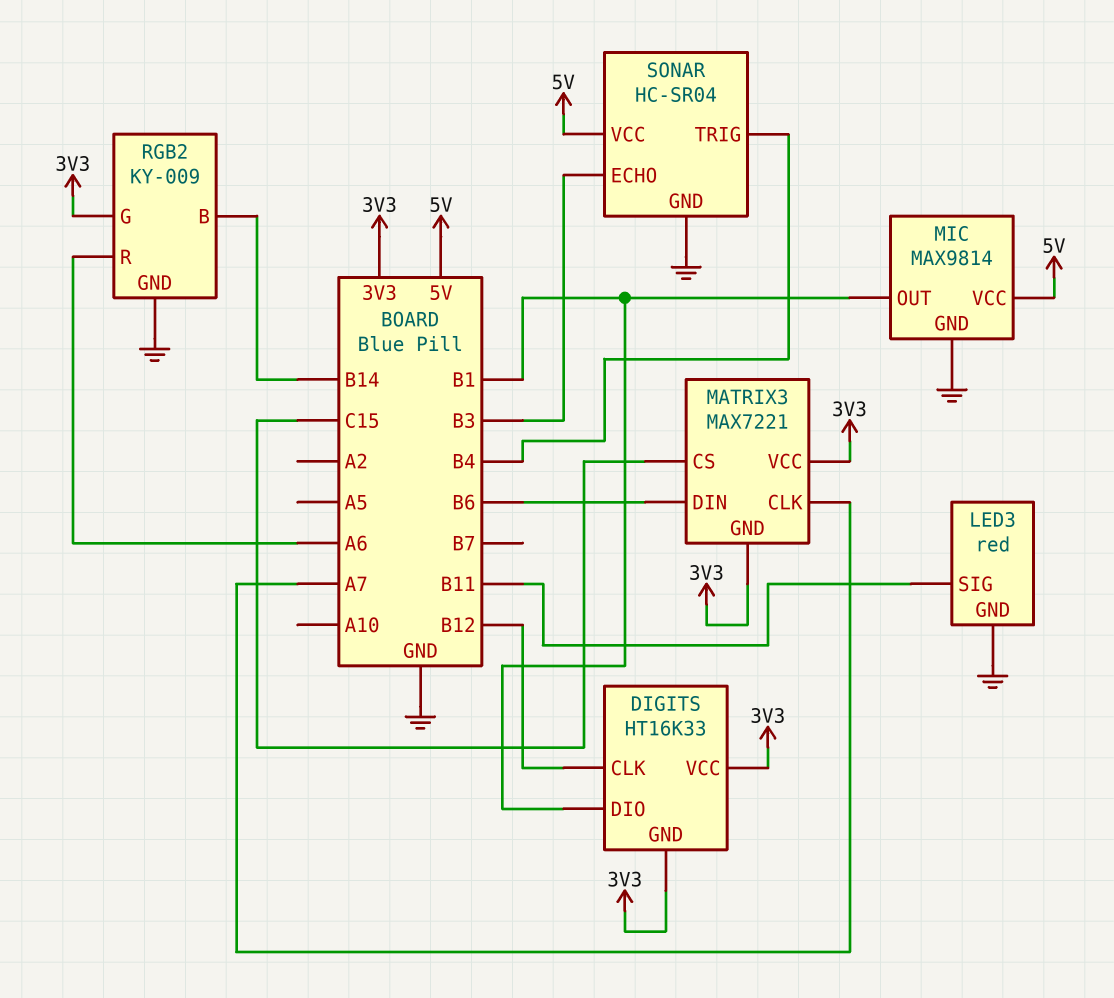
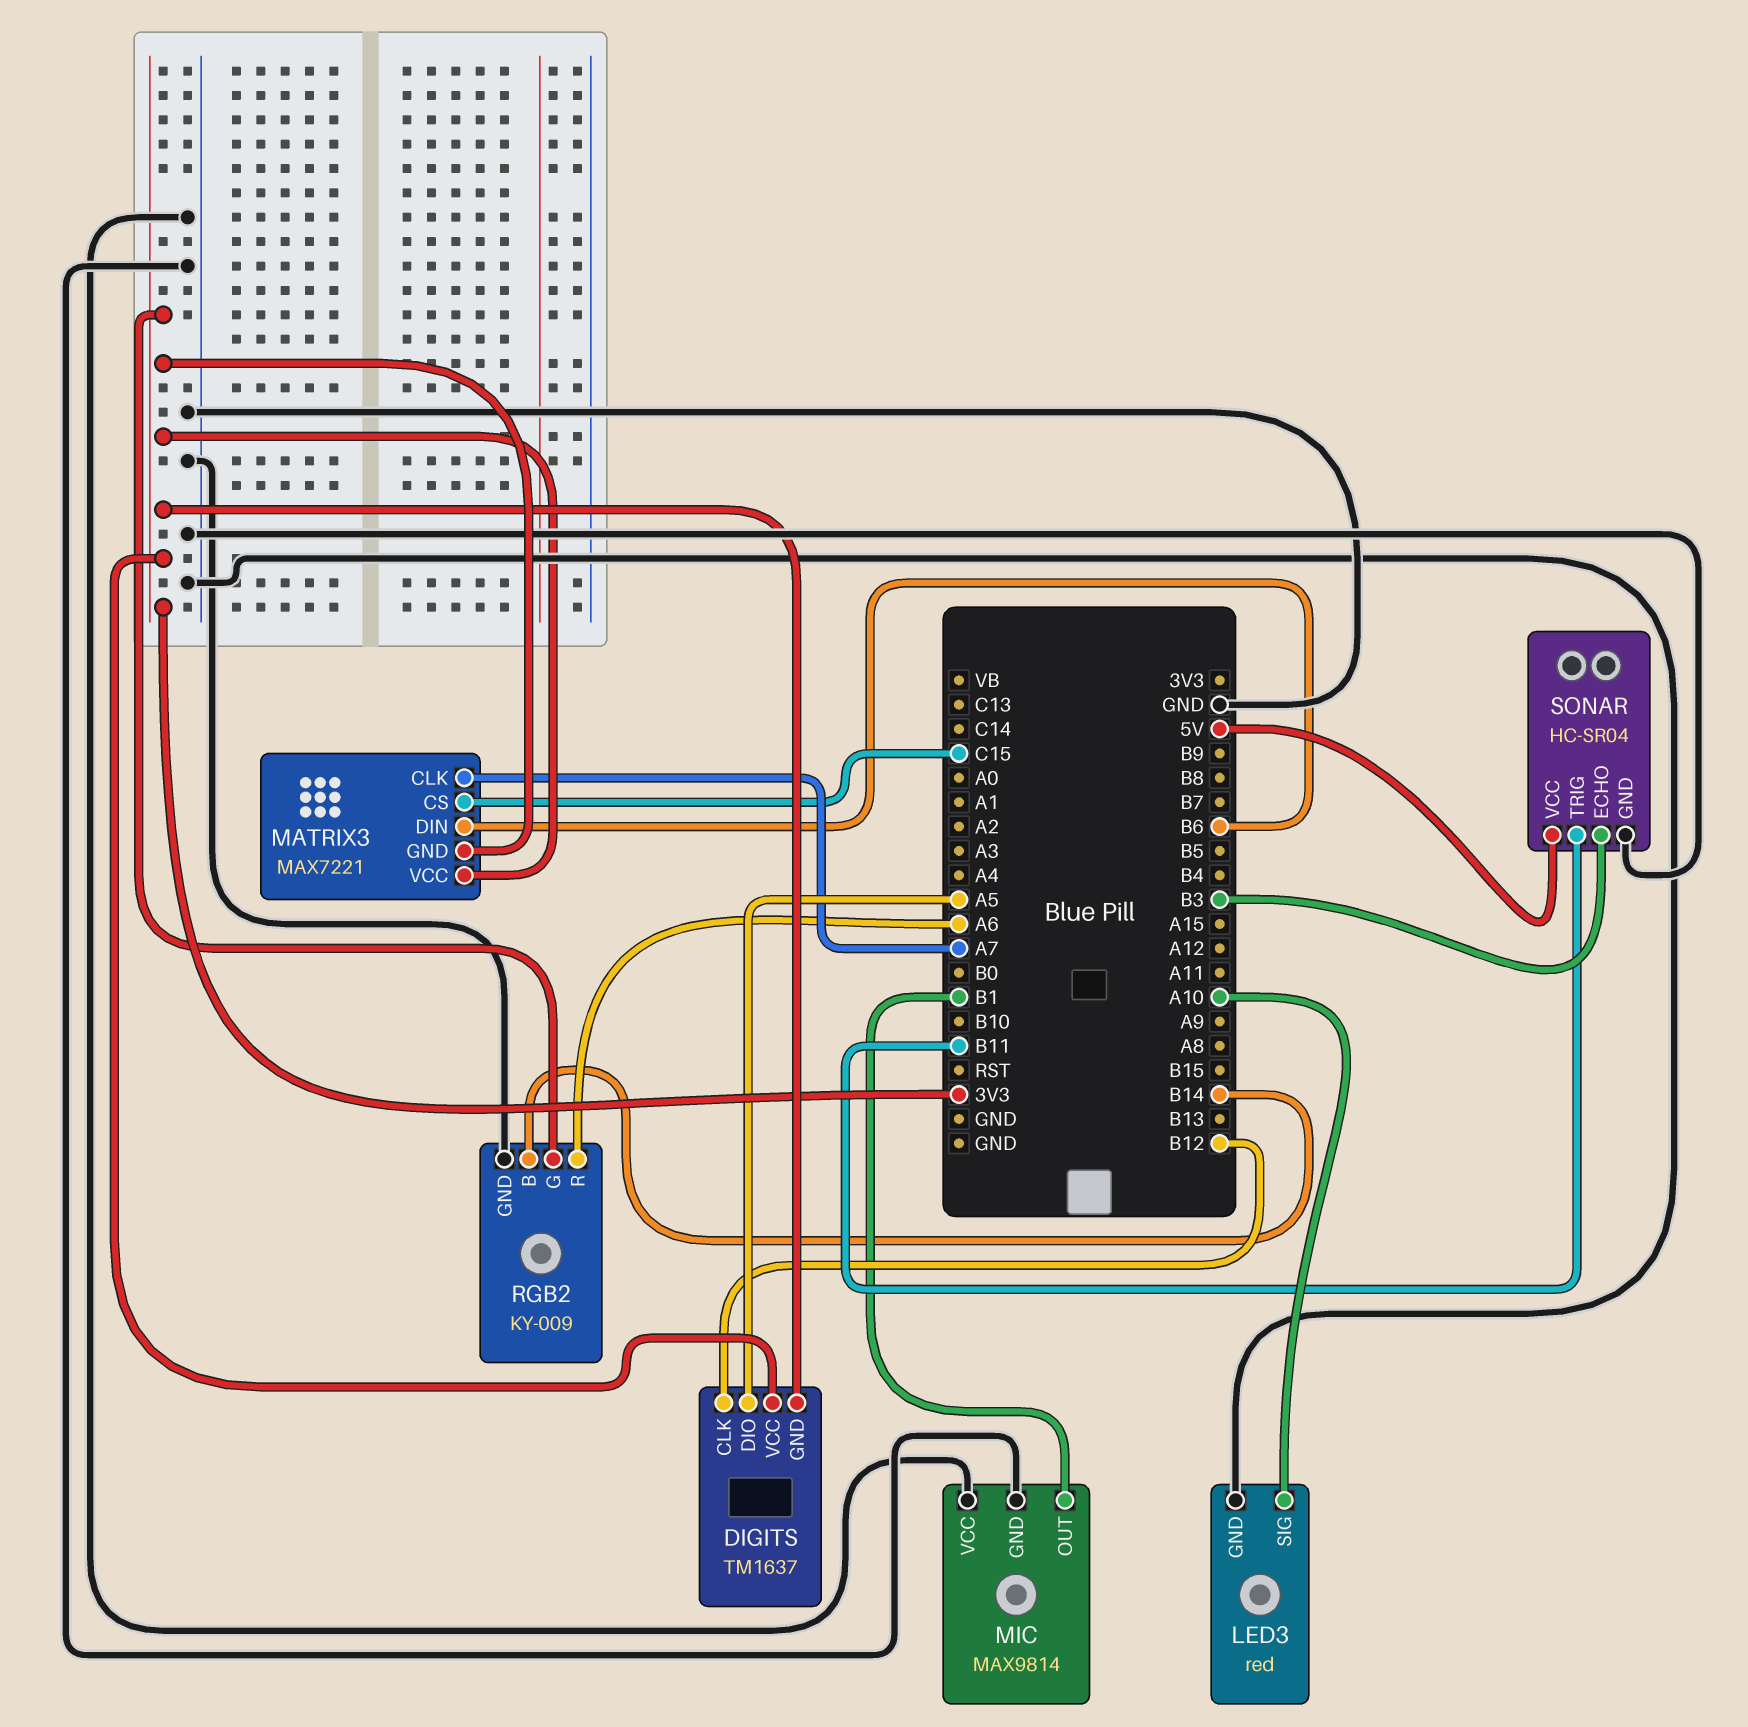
DIGITS: HT16K33 -> TM1637
DIGITS pin DIO: B1 -> A5
LED3 pin SIG: B11 -> A10
MIC pin VCC: 5V -> GND
SONAR pin TRIG: B4 -> B11

